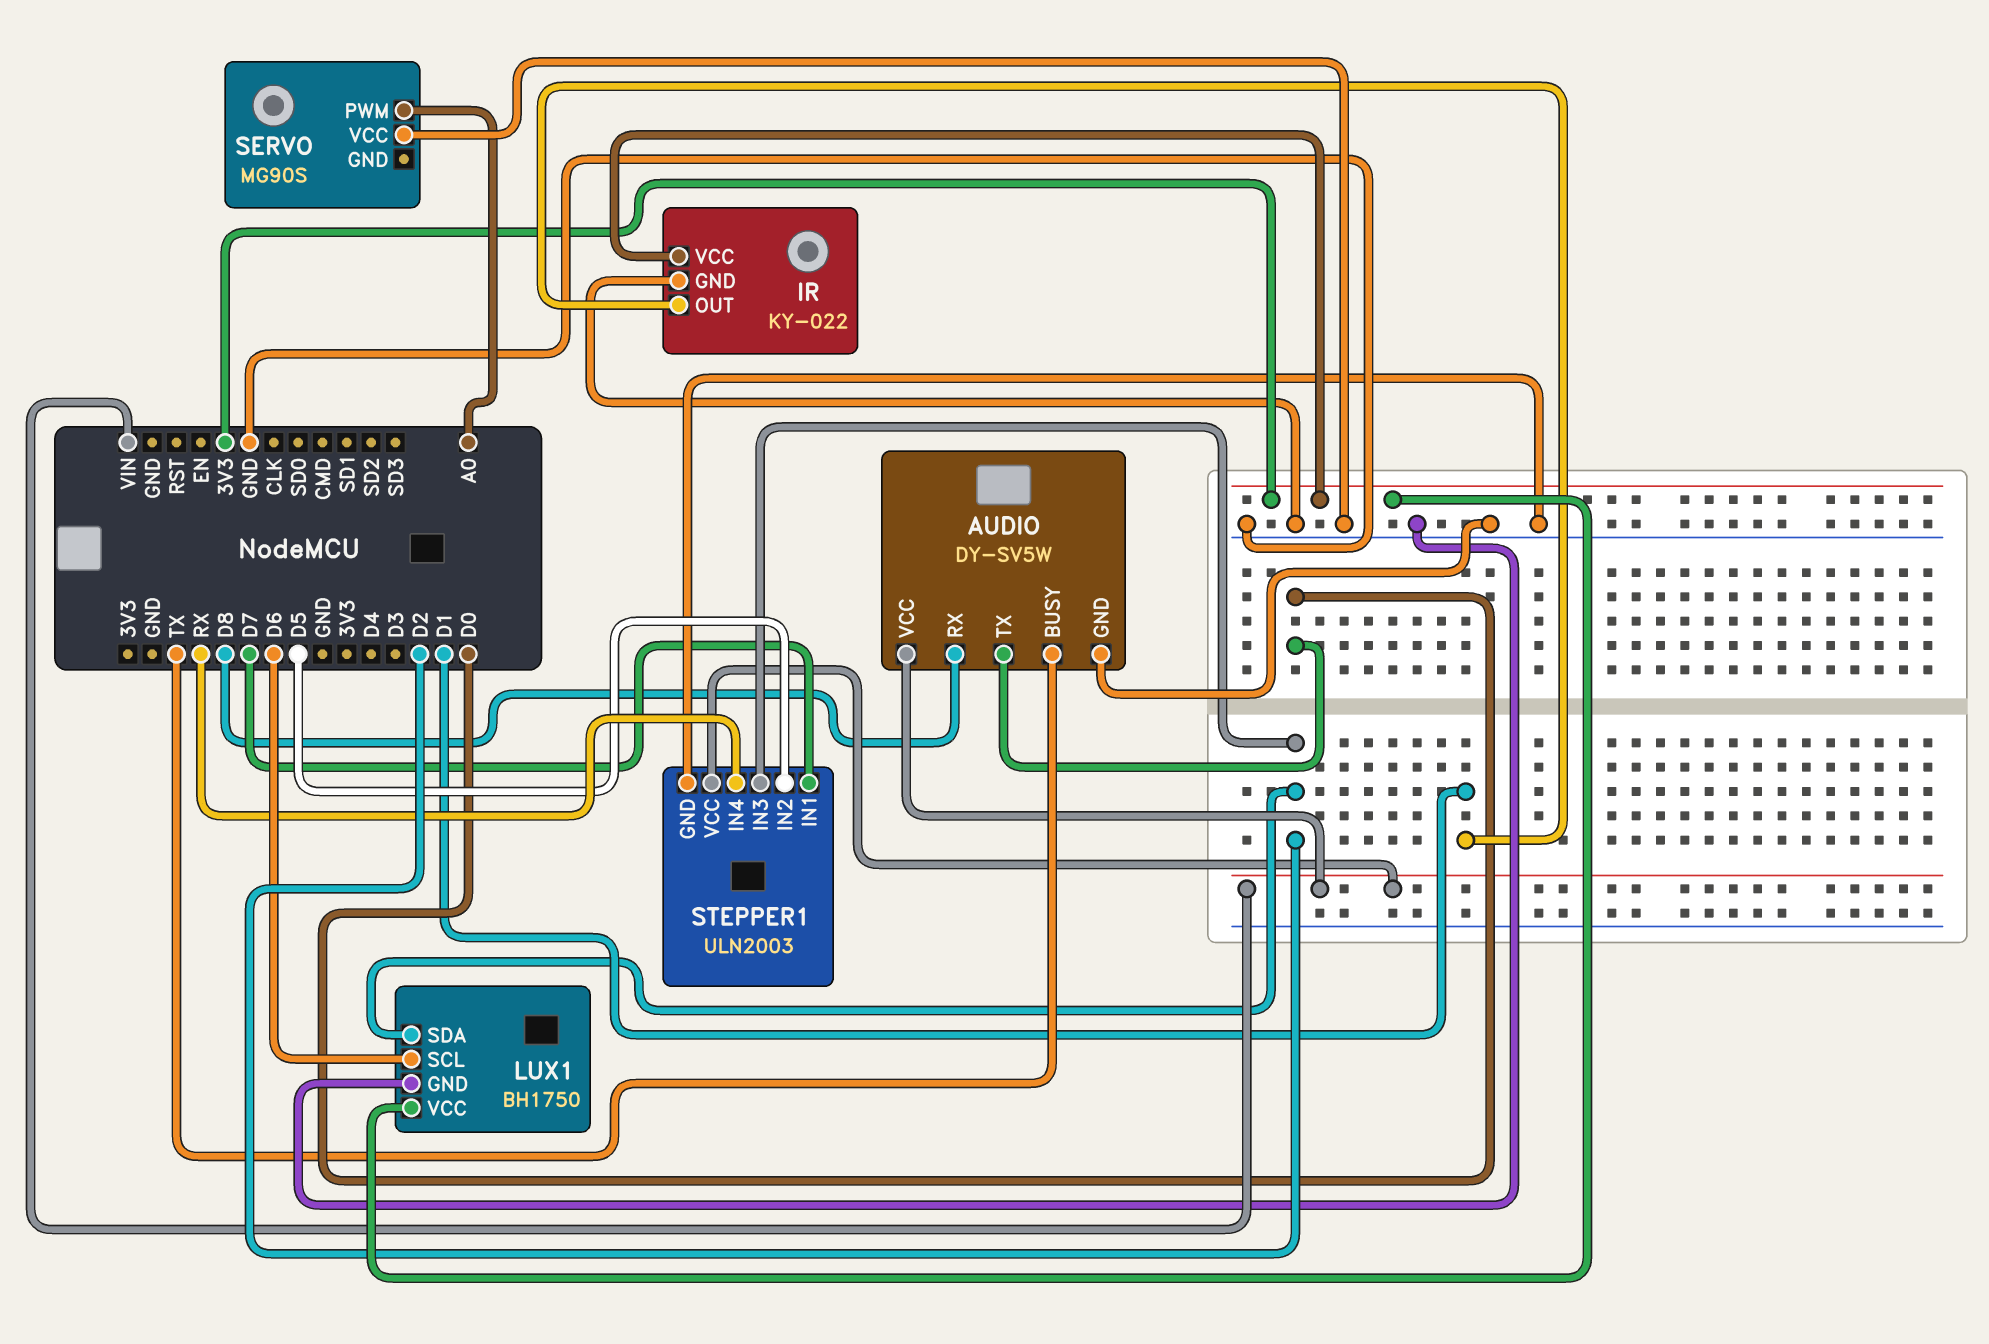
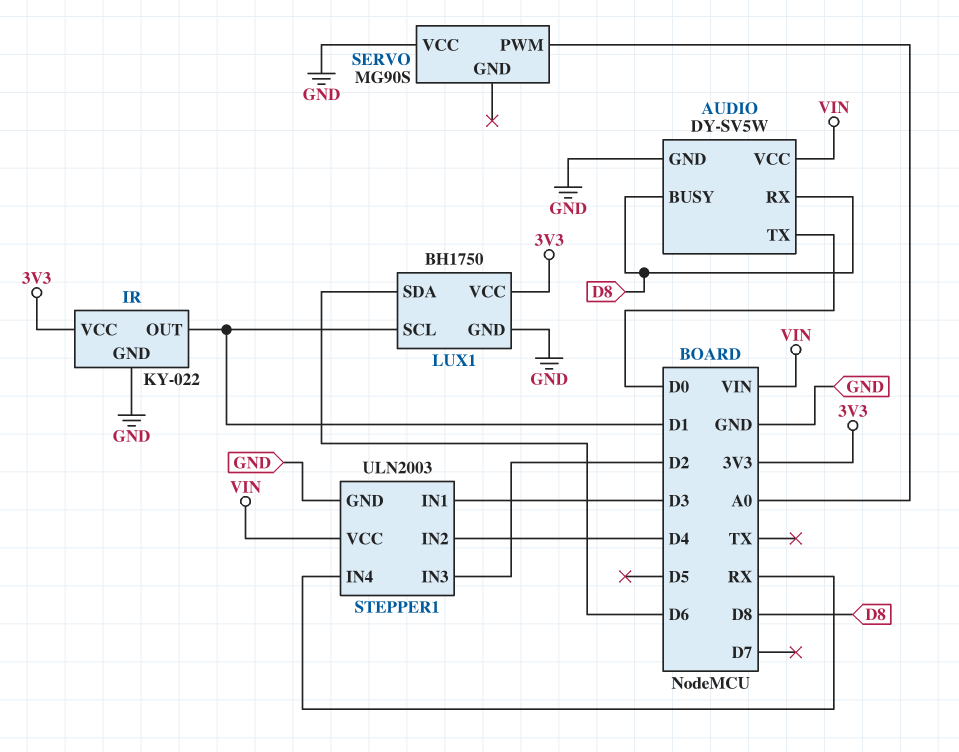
AUDIO pin BUSY: TX -> D8
LUX1 pin SCL: D6 -> D1
LUX1 pin SDA: D2 -> D6
STEPPER1 pin IN1: D7 -> D3
STEPPER1 pin IN2: D5 -> D4

